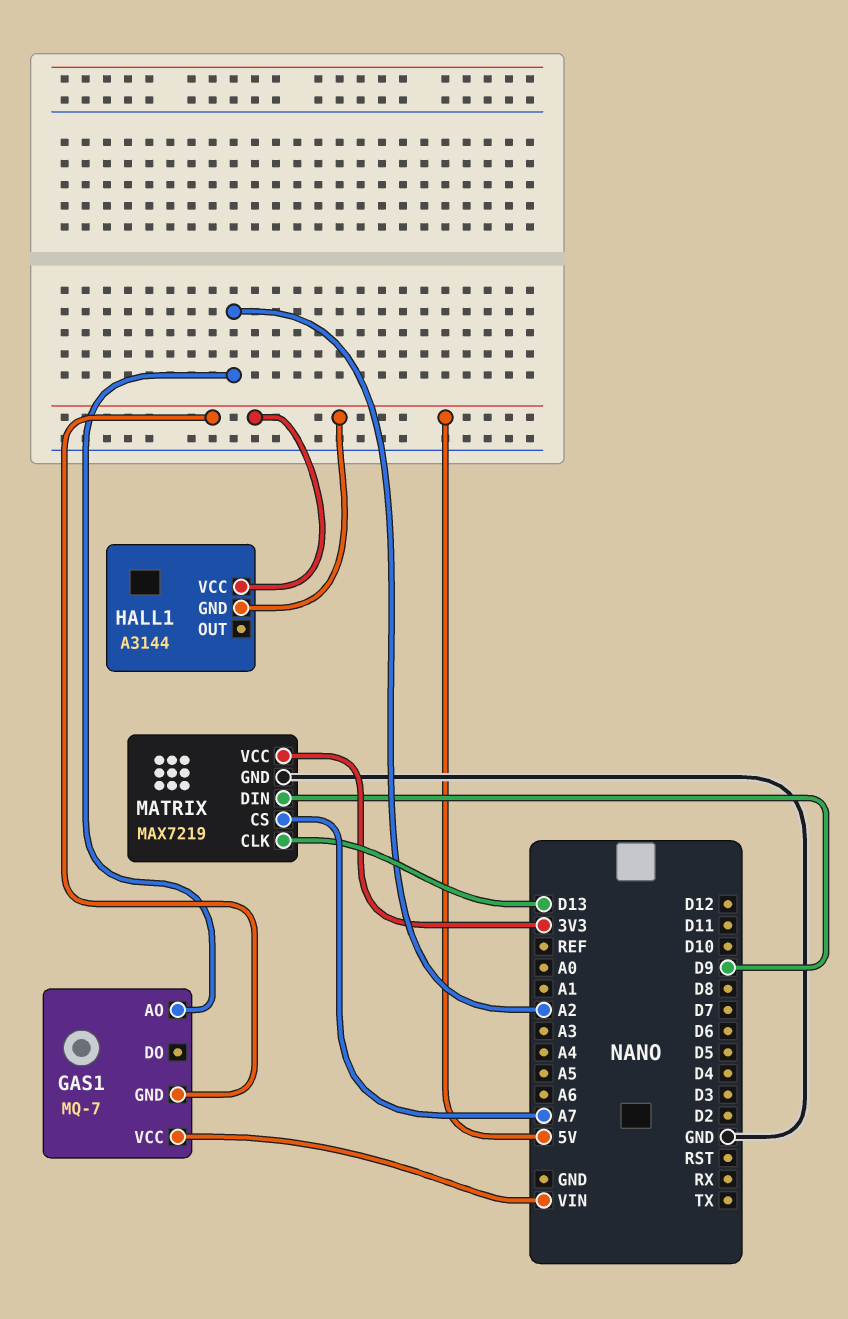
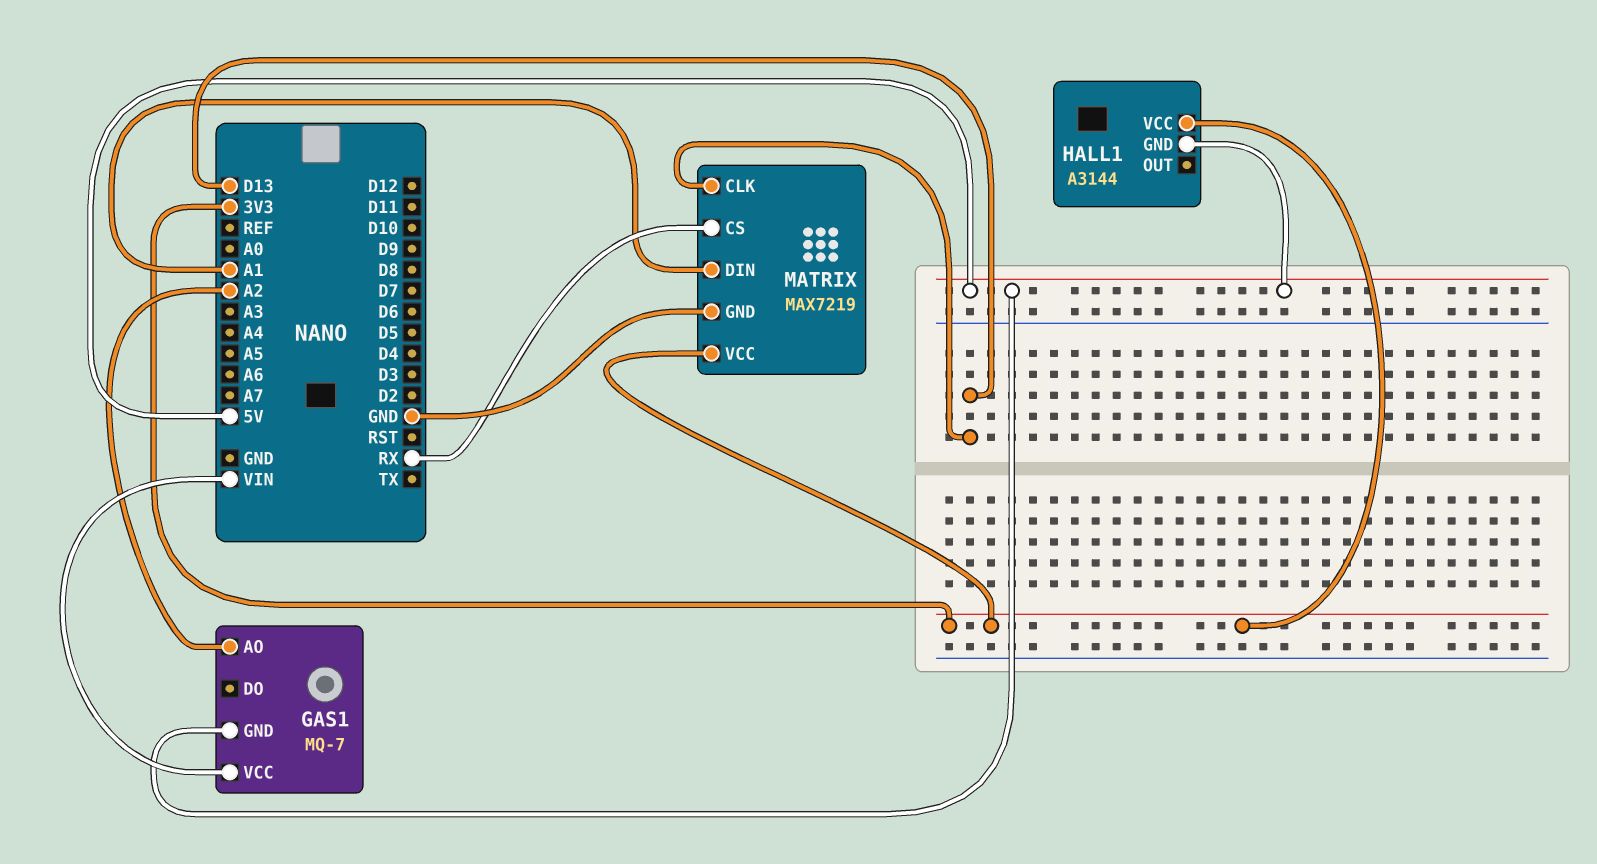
HALL1 pin VCC: 5V -> 3V3
MATRIX pin CS: A7 -> RX
MATRIX pin DIN: D9 -> A1

